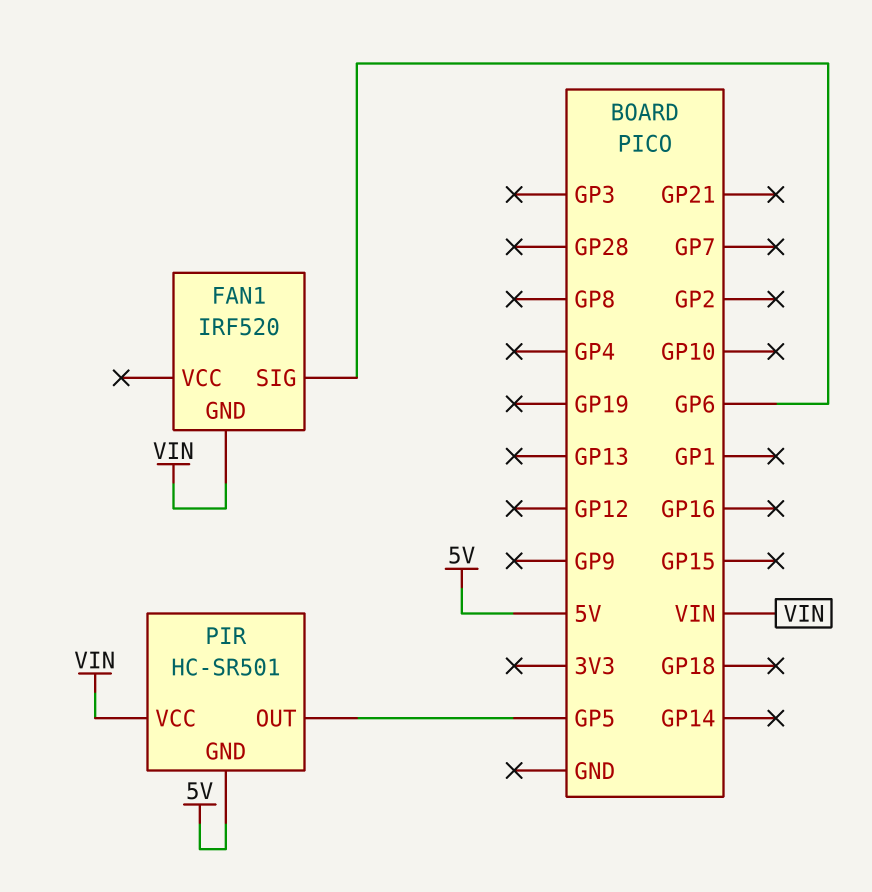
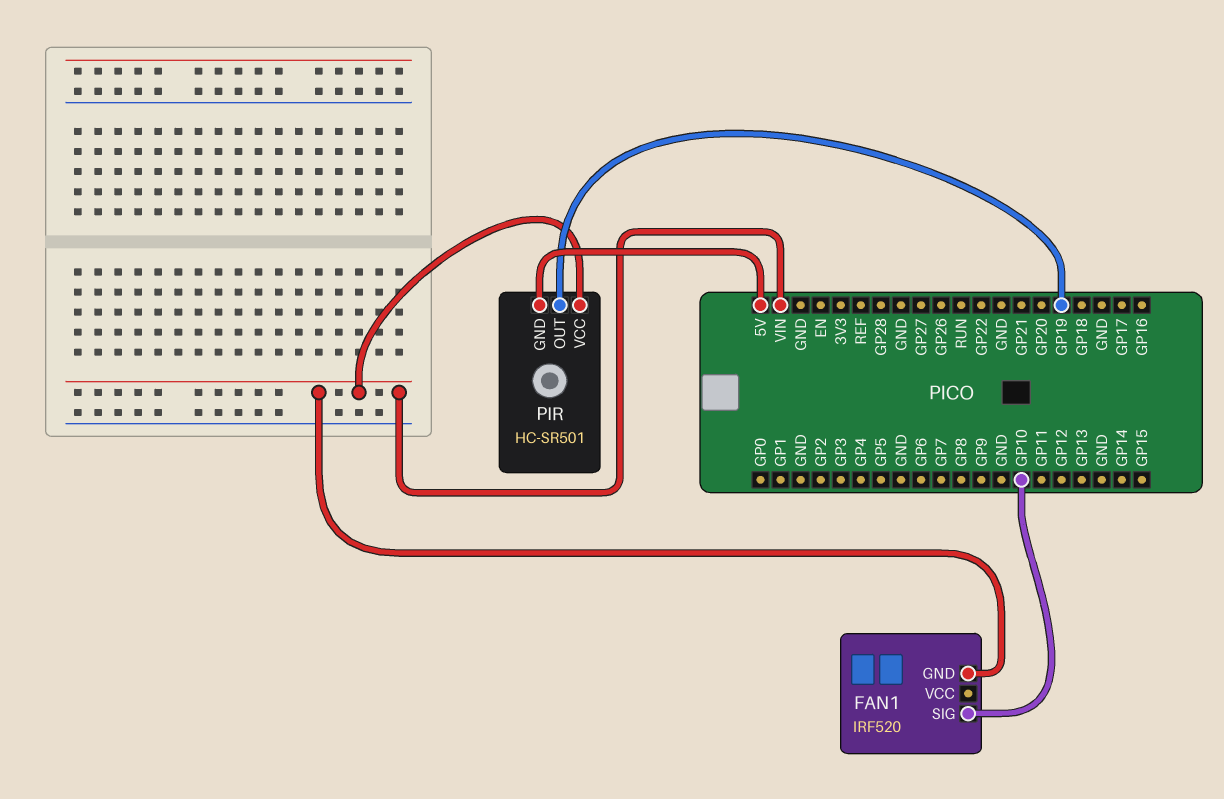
FAN1 pin SIG: GP6 -> GP10
PIR pin OUT: GP5 -> GP19

